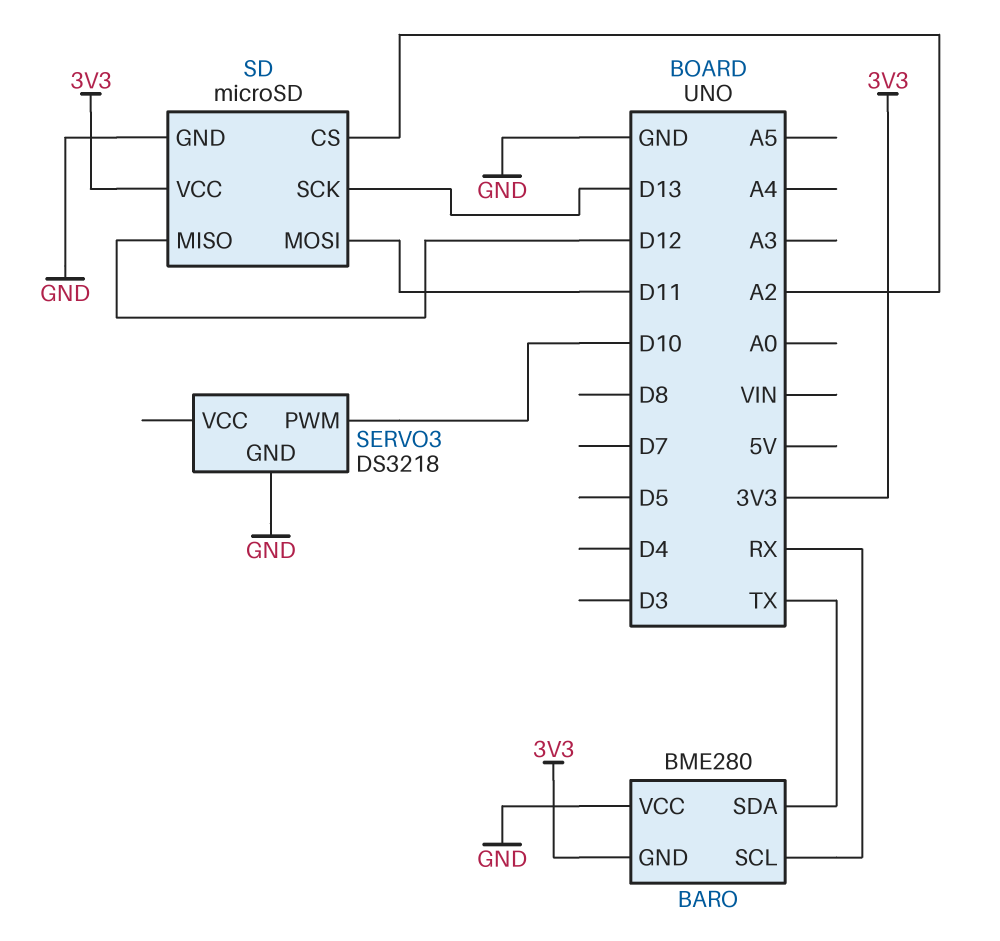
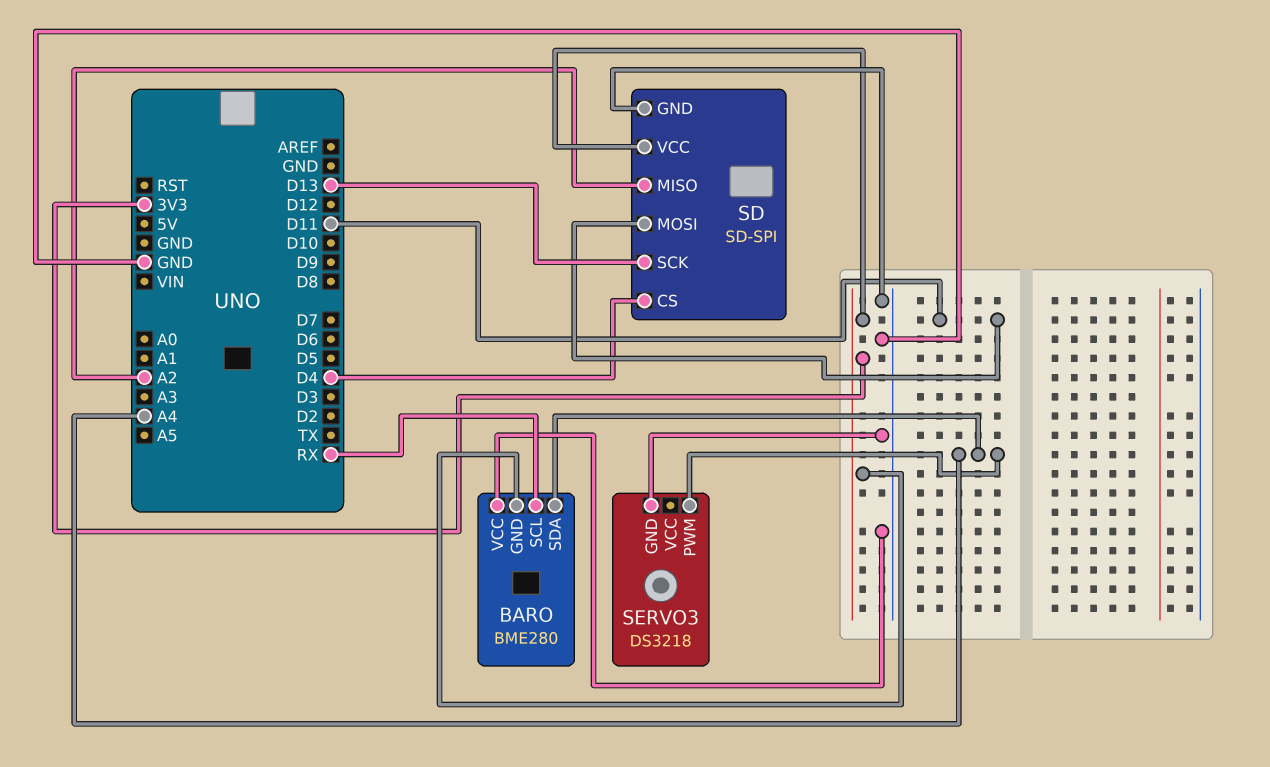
BARO pin SDA: TX -> A4
SD: microSD -> SD-SPI
SD pin CS: A2 -> D4
SD pin MISO: D12 -> A2
SERVO3 pin PWM: D10 -> A4

